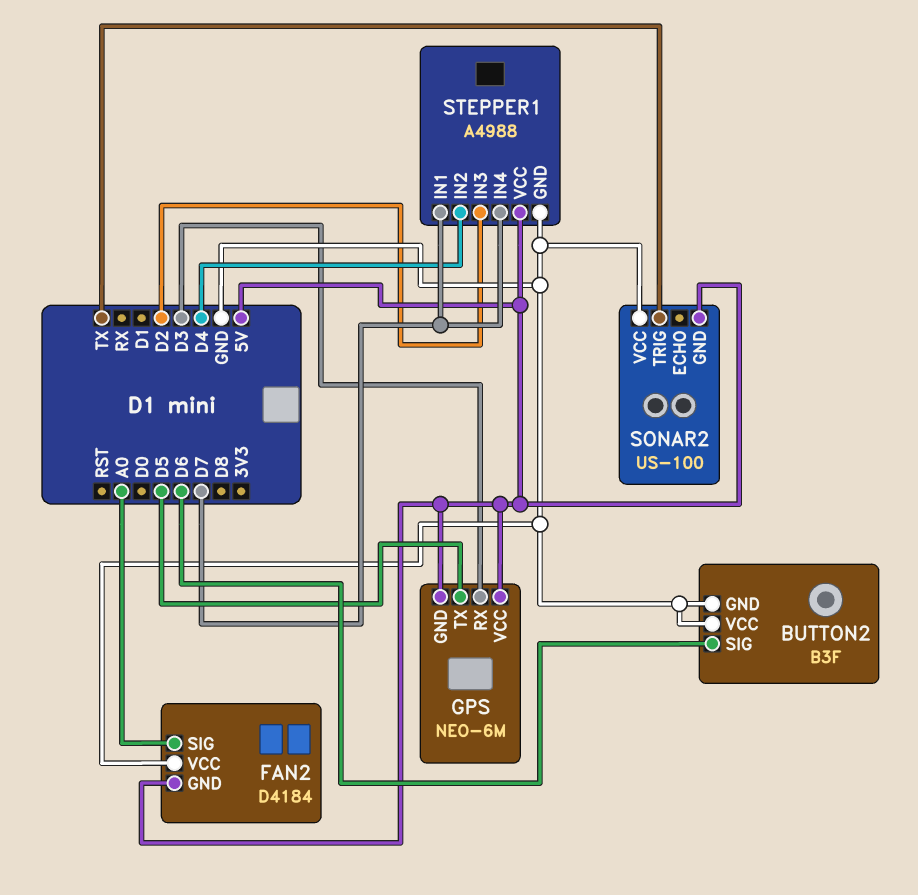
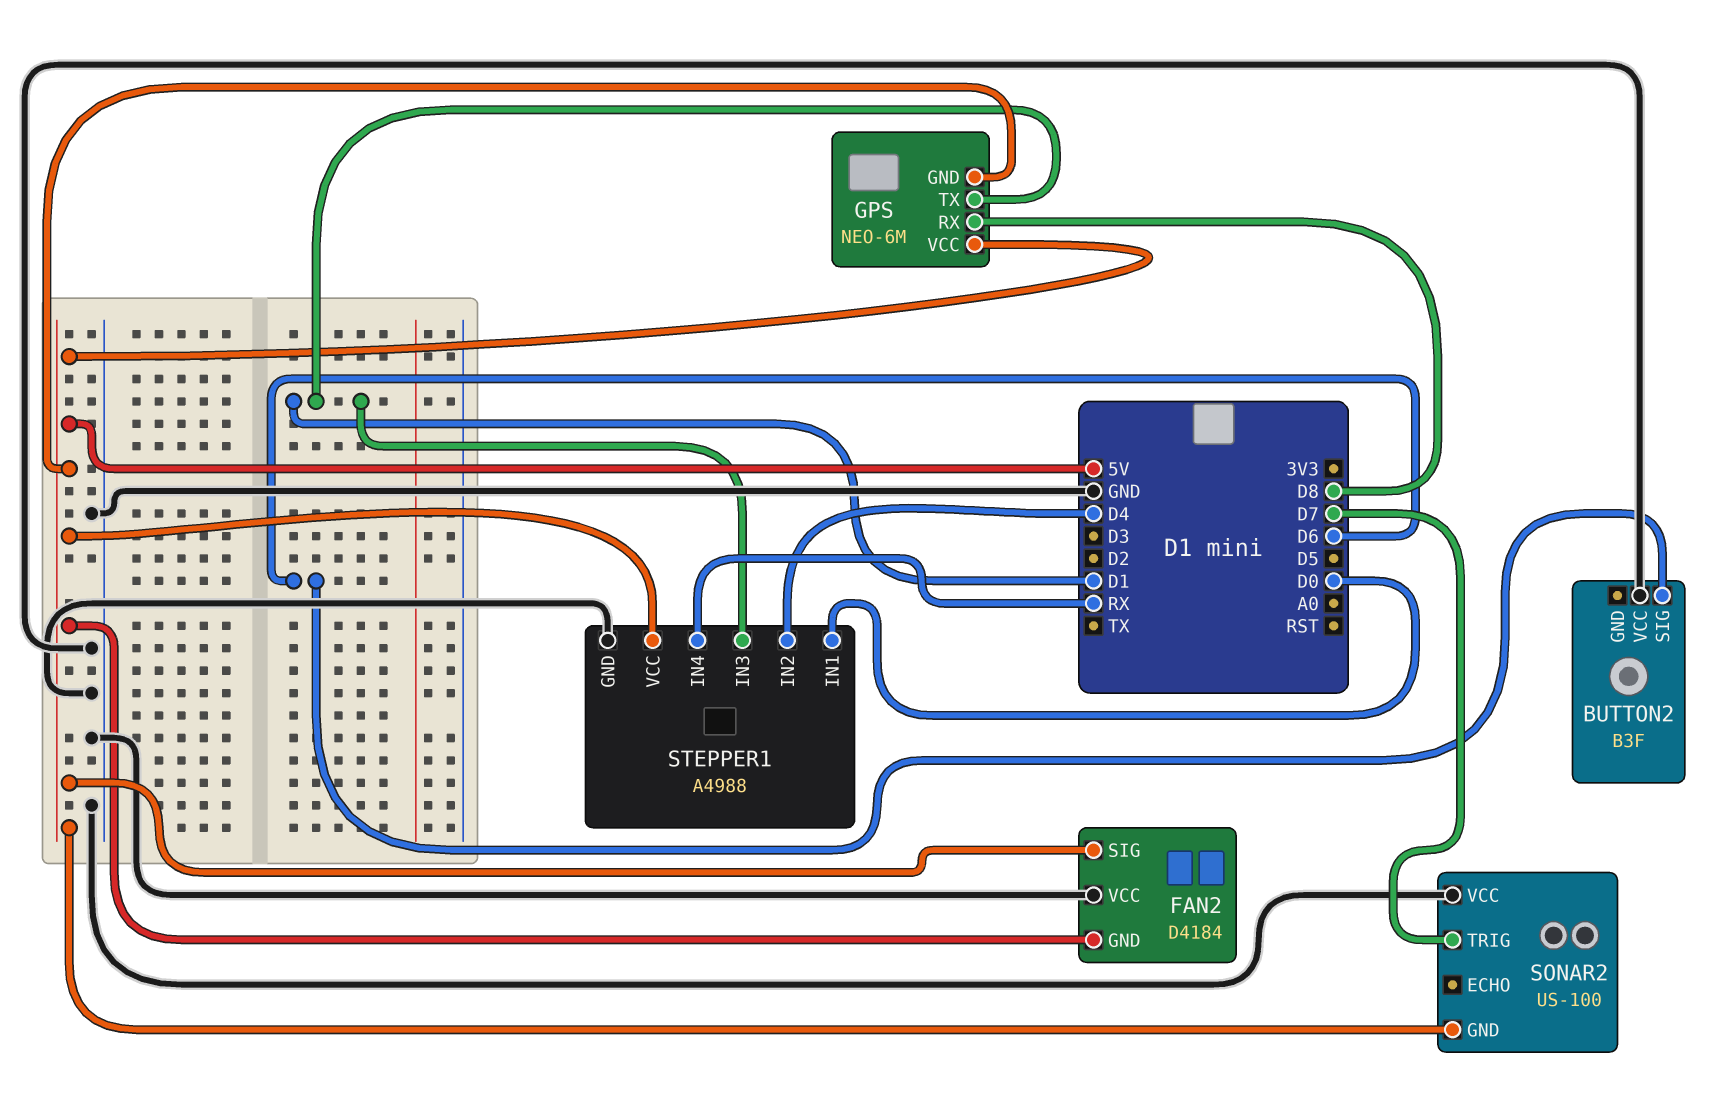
BUTTON2 pin GND: GND -> none
FAN2 pin SIG: A0 -> 5V
GPS pin RX: D3 -> D8
GPS pin TX: D5 -> D1
SONAR2 pin TRIG: TX -> D7
STEPPER1 pin IN1: D7 -> D0
STEPPER1 pin IN3: D2 -> D1
STEPPER1 pin IN4: D7 -> RX

